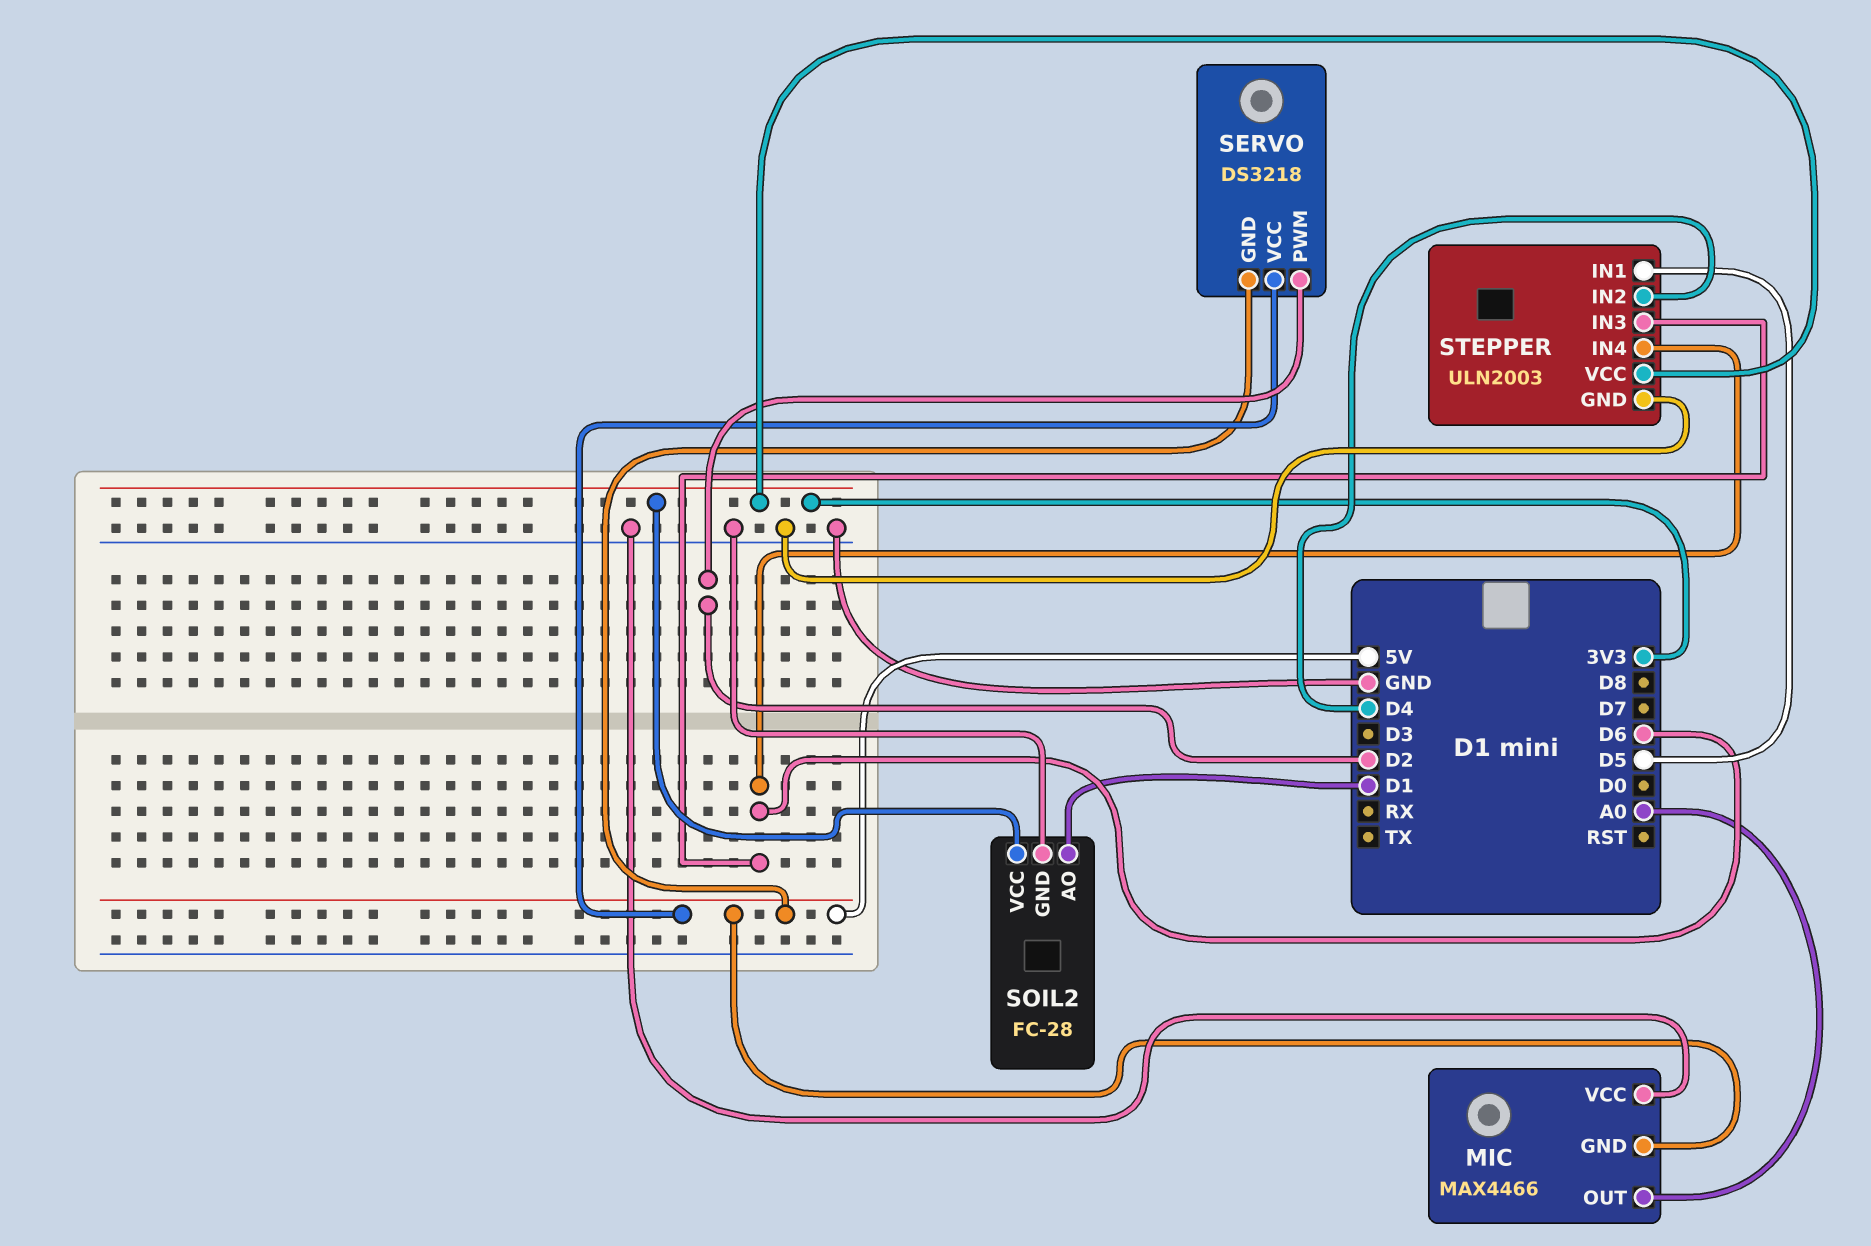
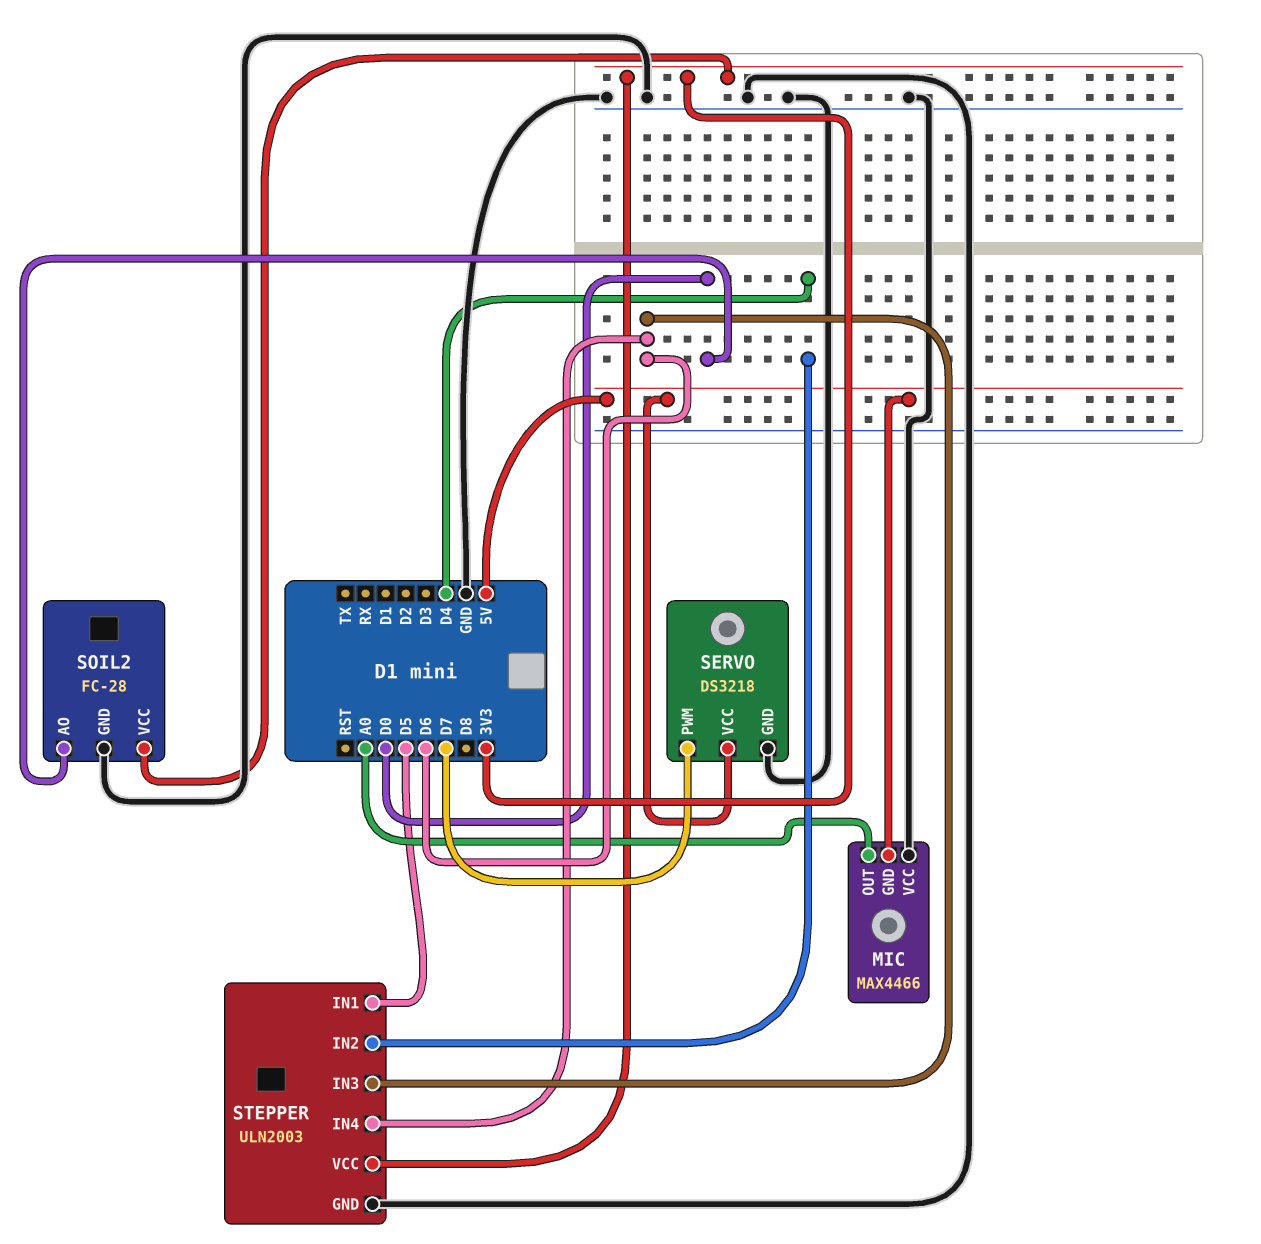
SERVO pin GND: 5V -> GND
SERVO pin PWM: D2 -> D7
SOIL2 pin AO: D1 -> D0

